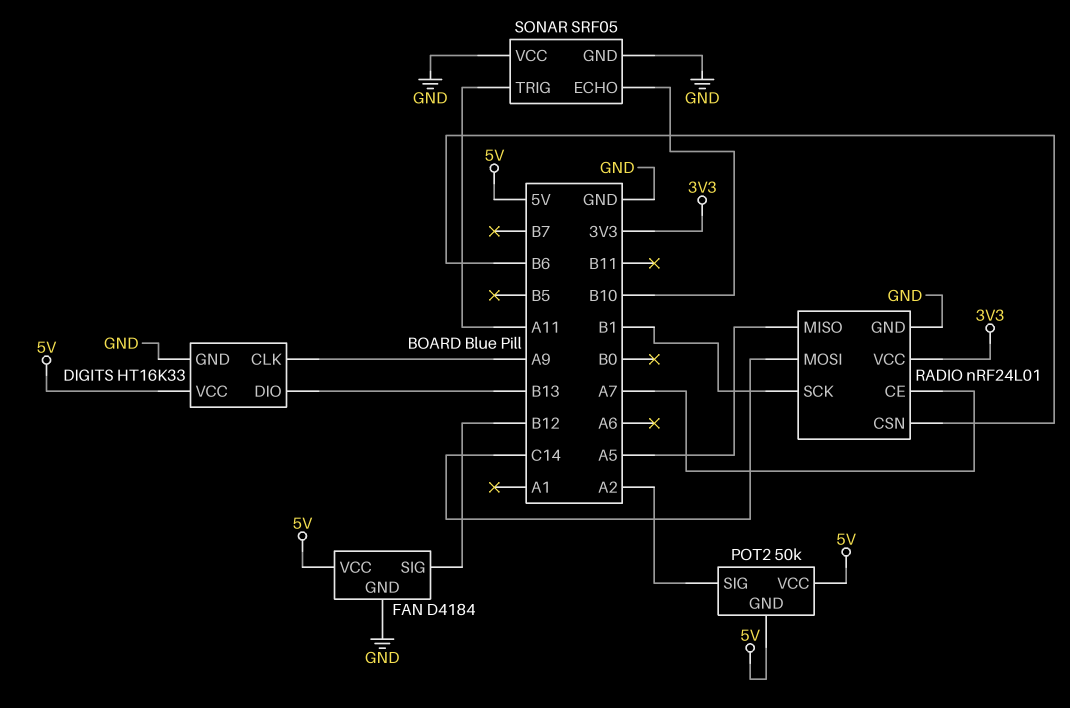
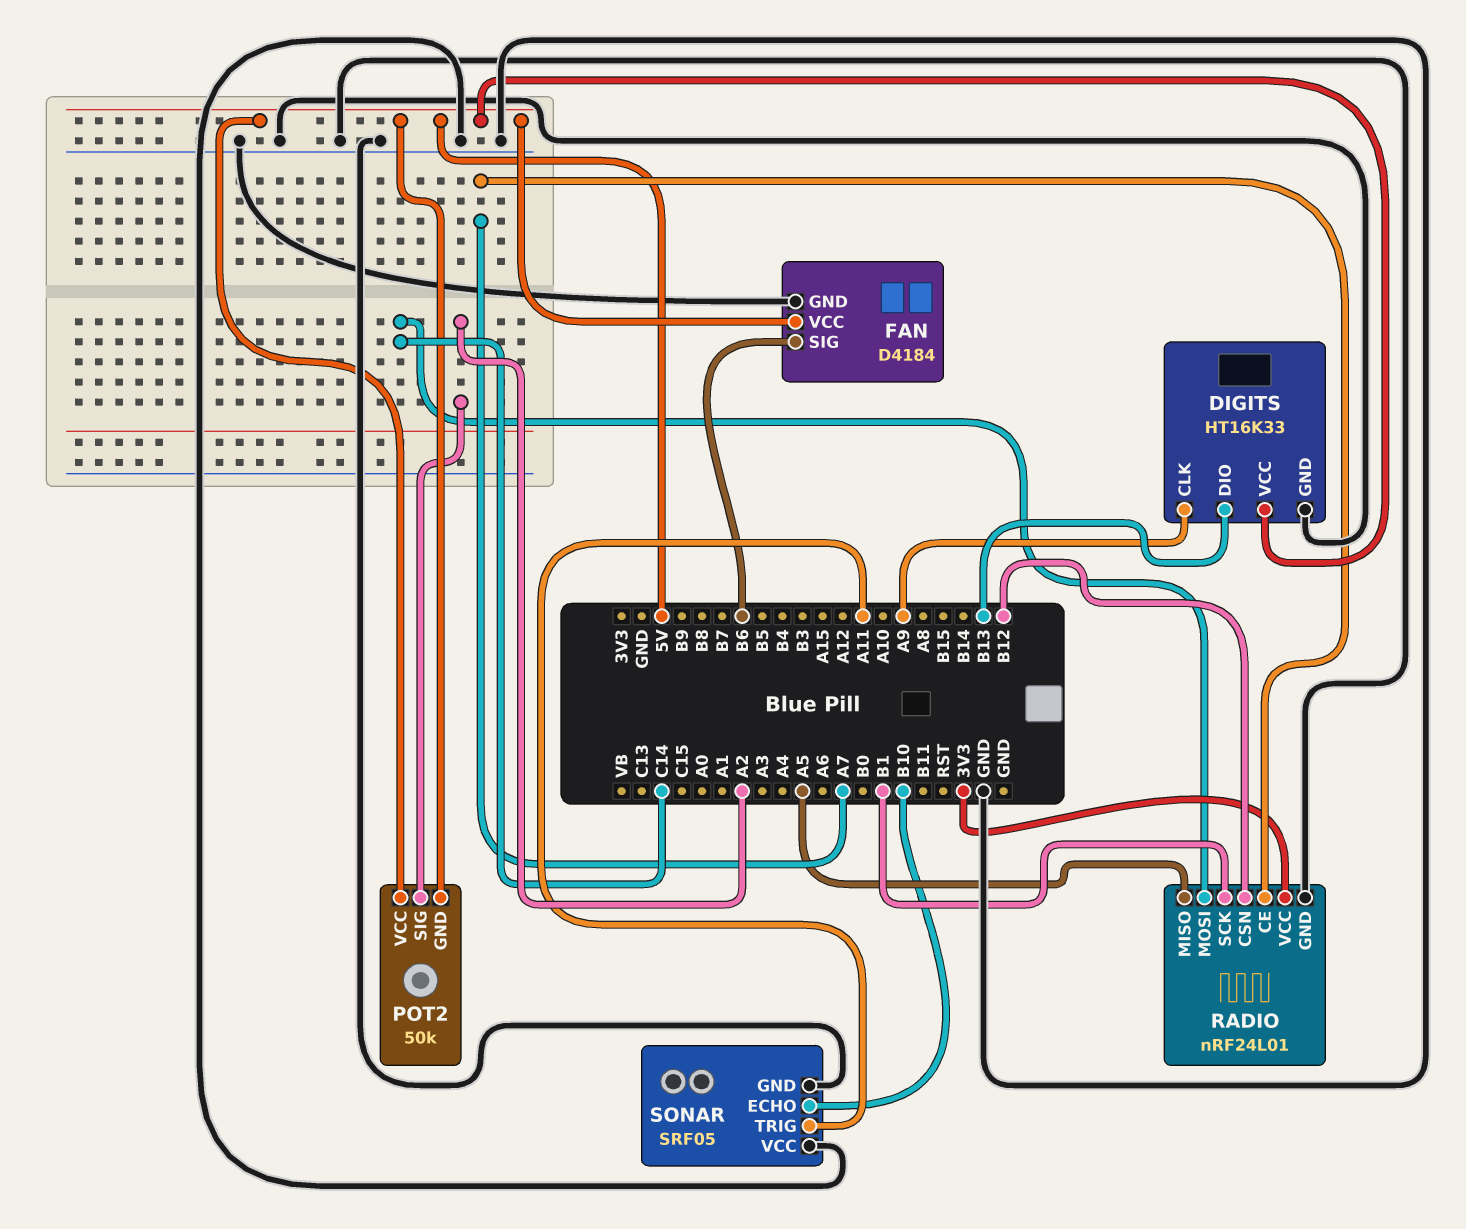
FAN pin SIG: B12 -> B6
RADIO pin CSN: B6 -> B12

